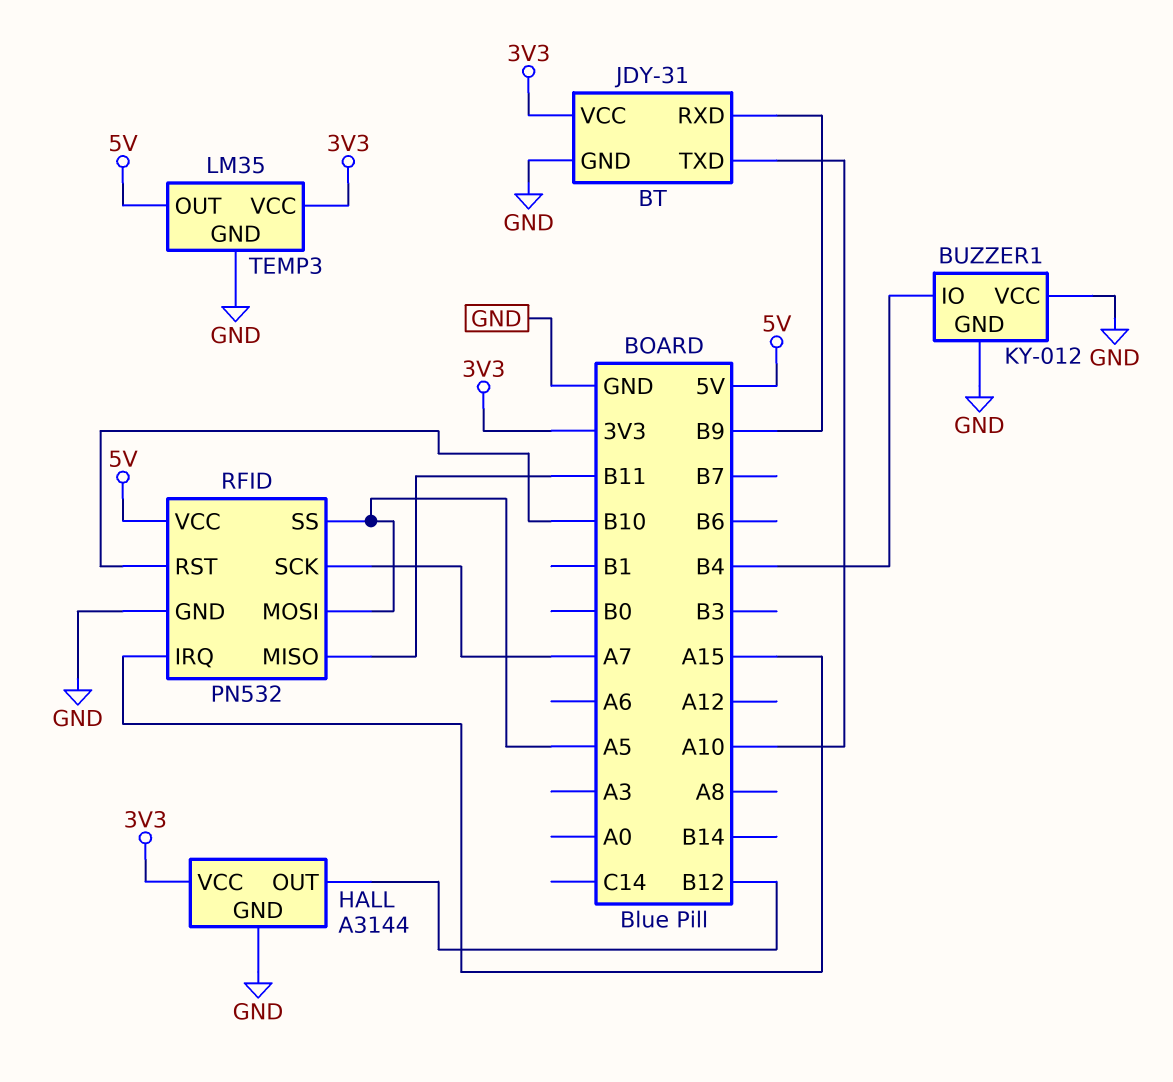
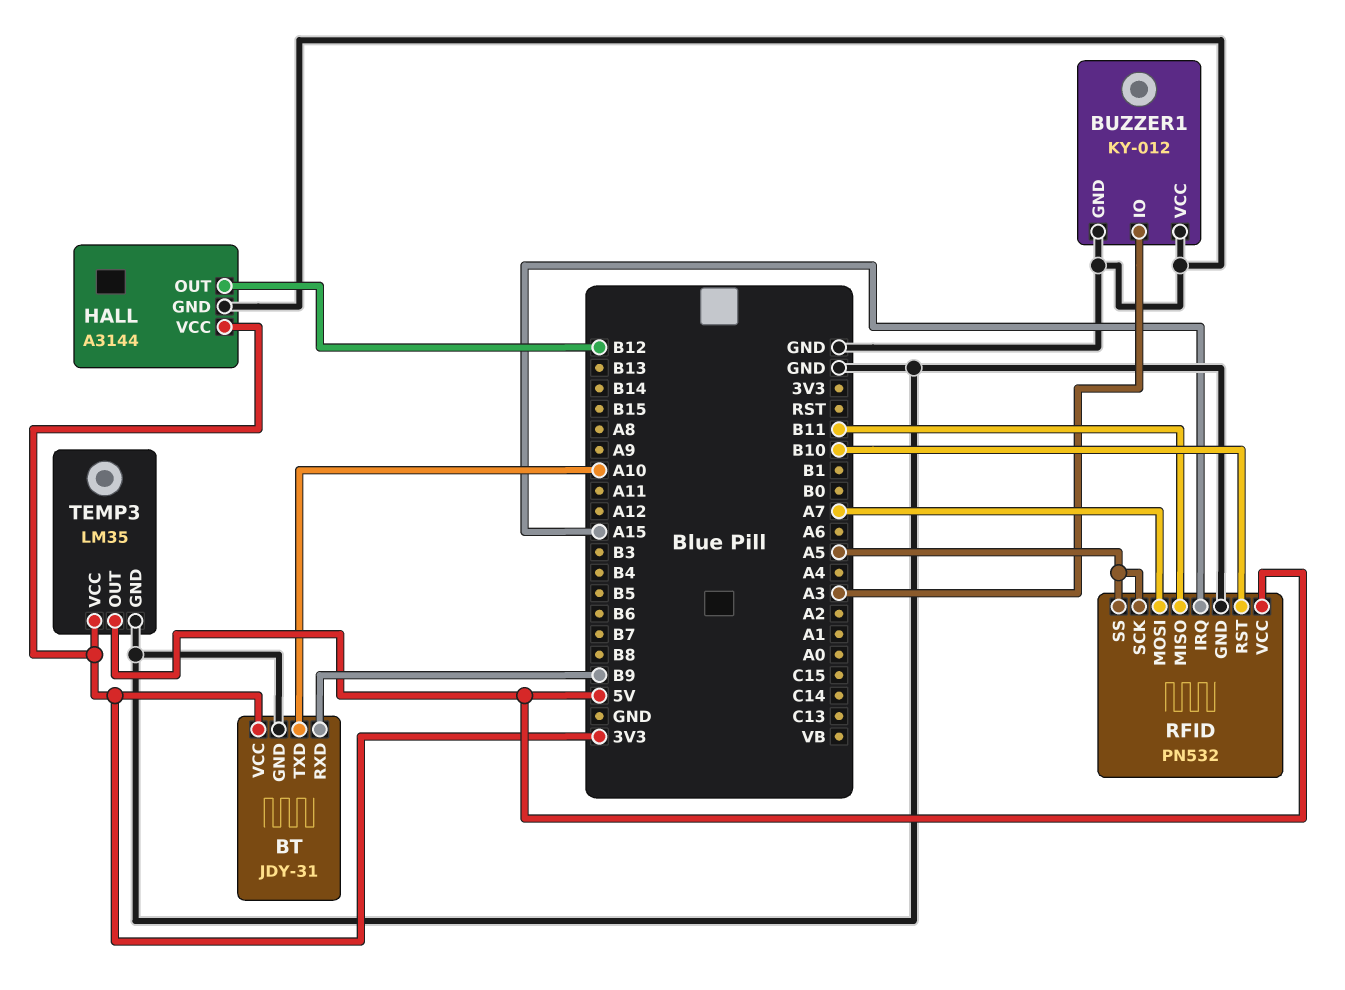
BUZZER1 pin IO: B4 -> A3
RFID pin MOSI: A5 -> A7
RFID pin SCK: A7 -> A5

